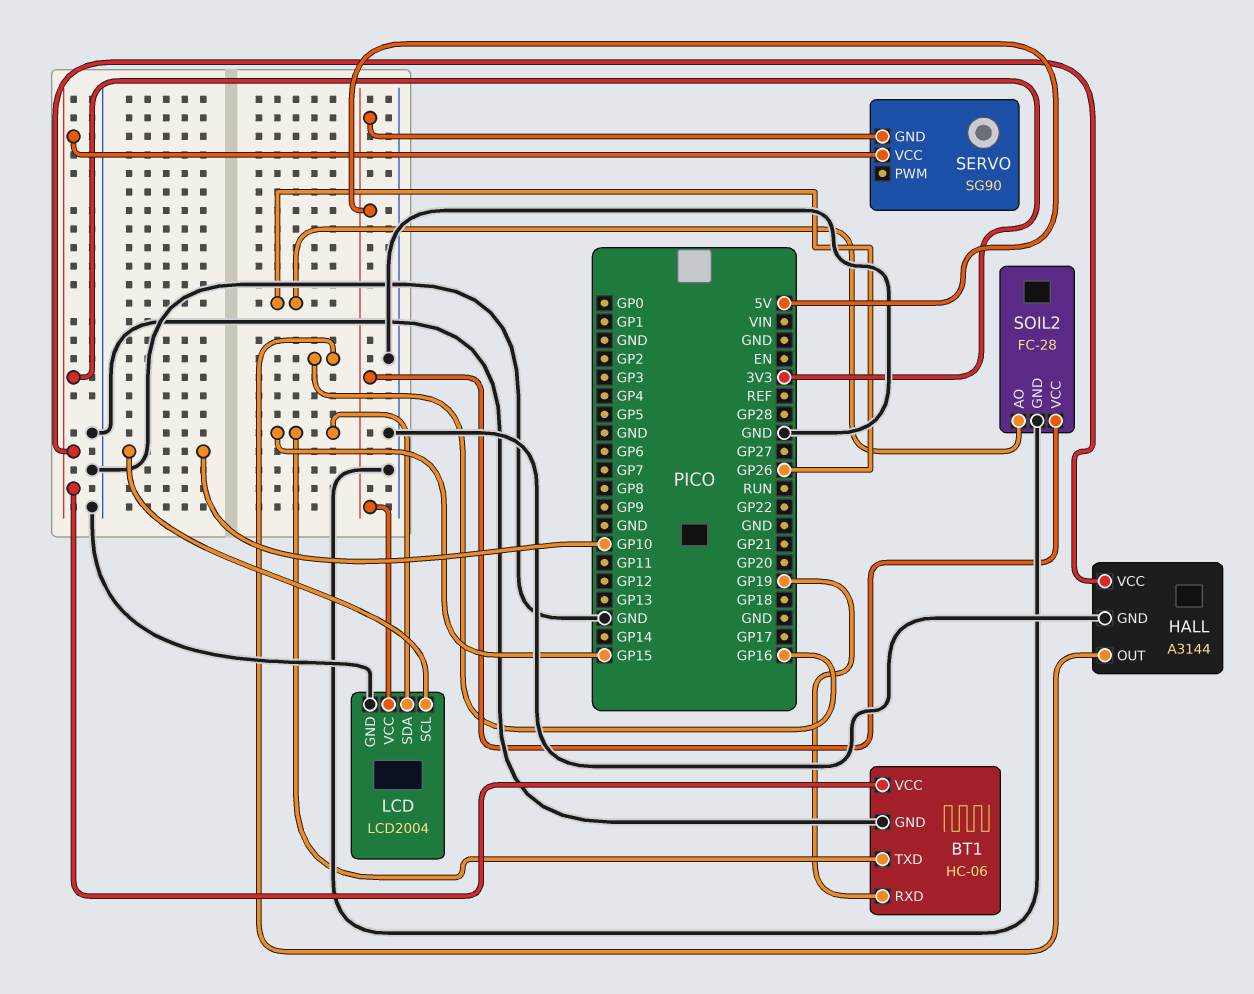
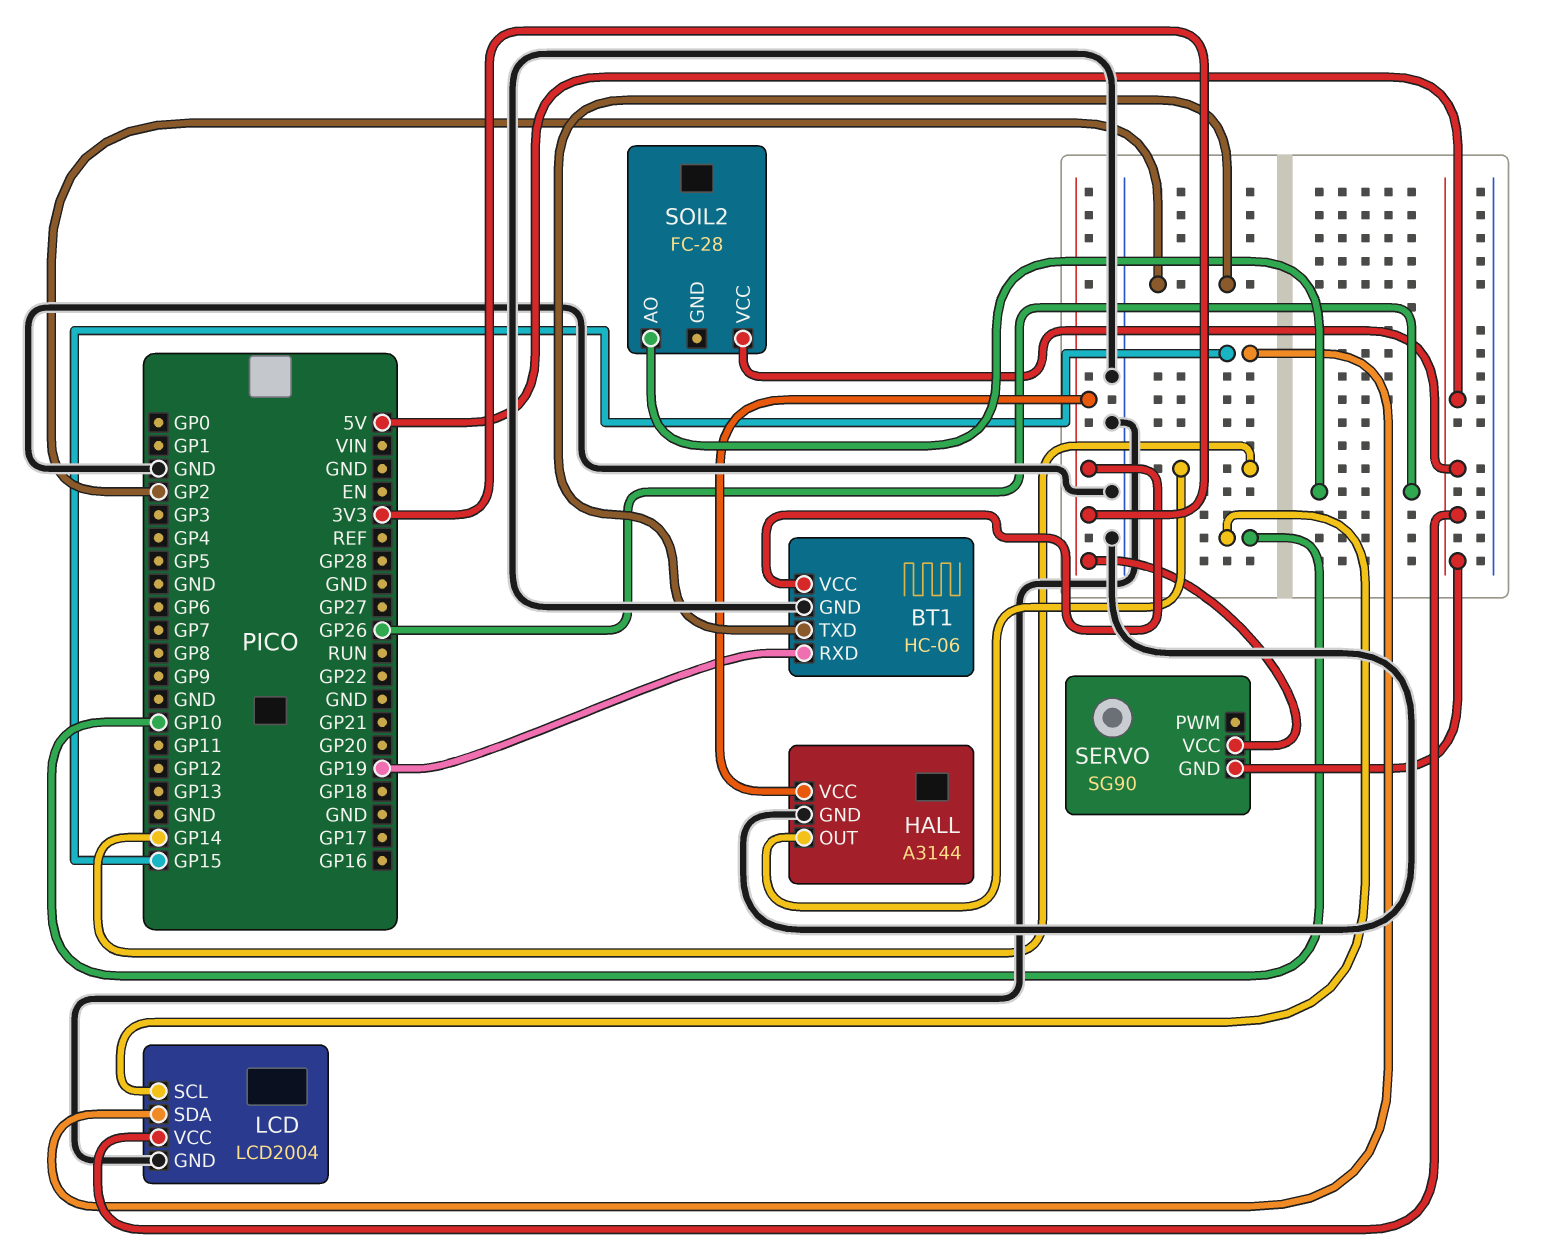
BT1 pin TXD: GP15 -> GP2
HALL pin OUT: GP16 -> GP14
SOIL2 pin GND: GND -> none

